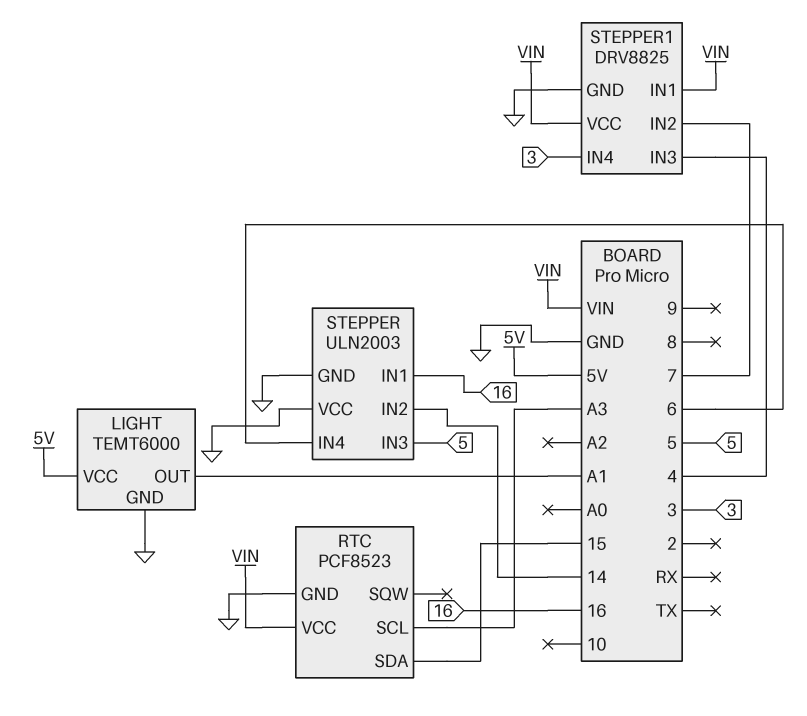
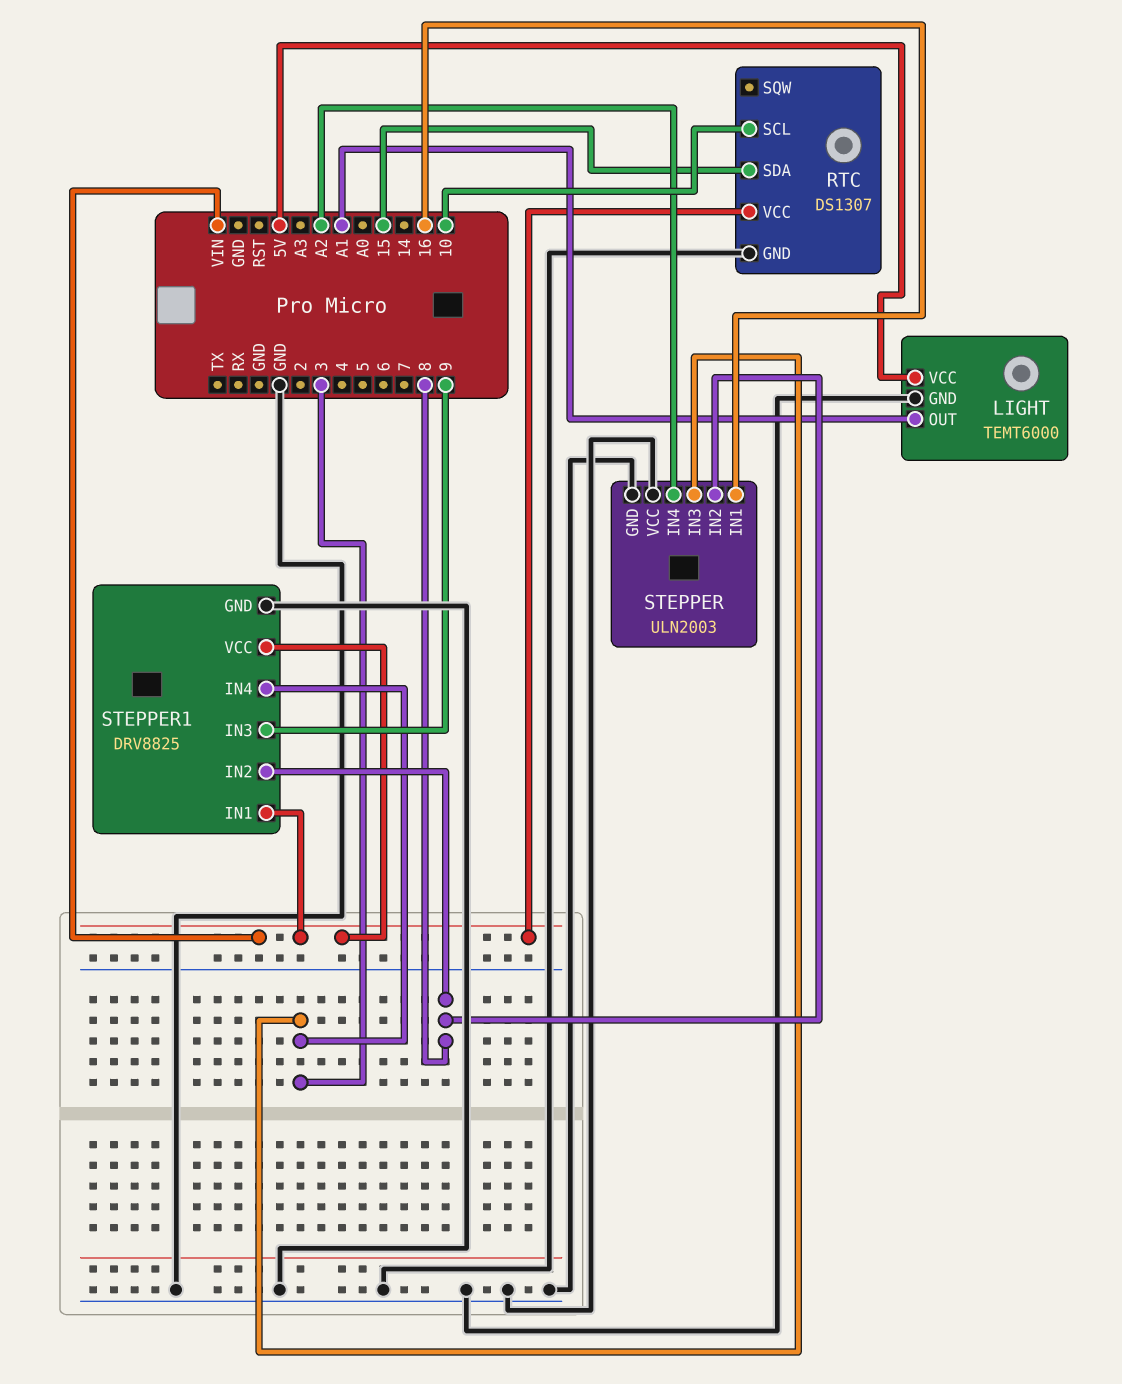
RTC: PCF8523 -> DS1307
RTC pin SCL: A3 -> 10
STEPPER pin IN2: 14 -> 8
STEPPER pin IN3: 5 -> 3
STEPPER pin IN4: 6 -> A2
STEPPER1 pin IN2: 7 -> 8
STEPPER1 pin IN3: 4 -> 9

